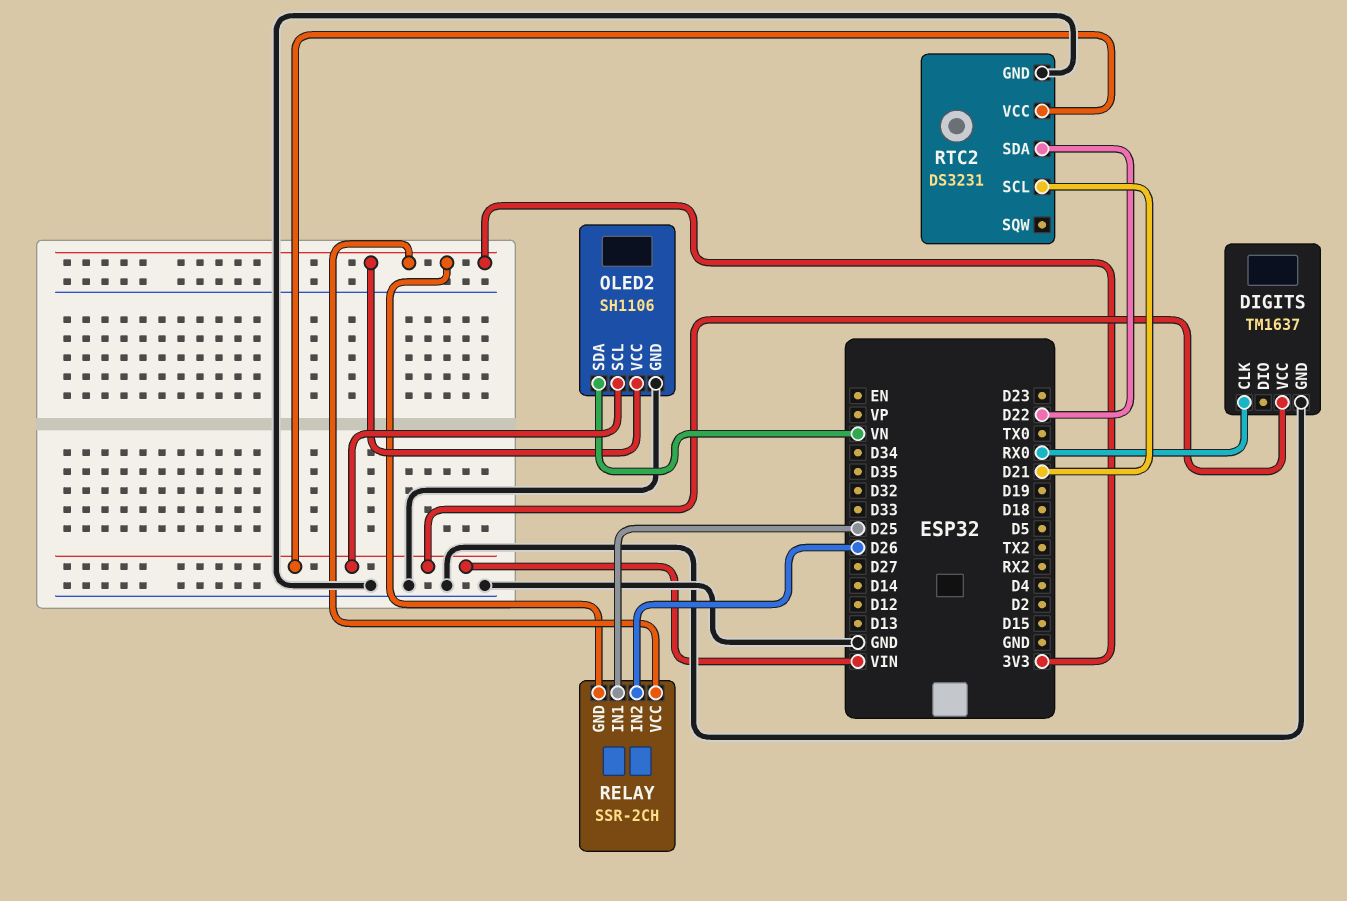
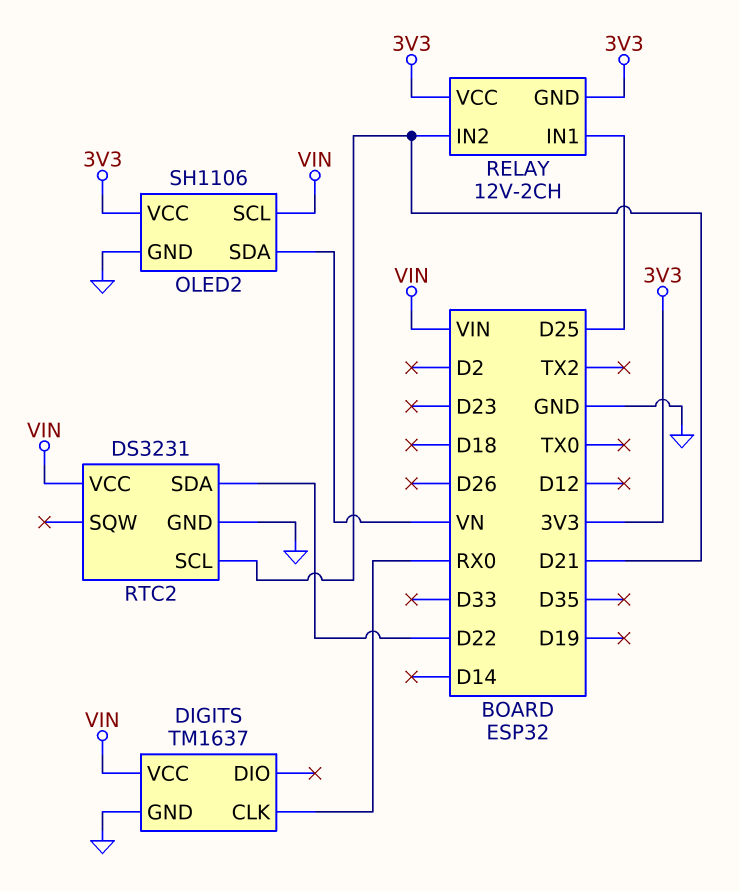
RELAY: SSR-2CH -> 12V-2CH
RELAY pin IN2: D26 -> D21

